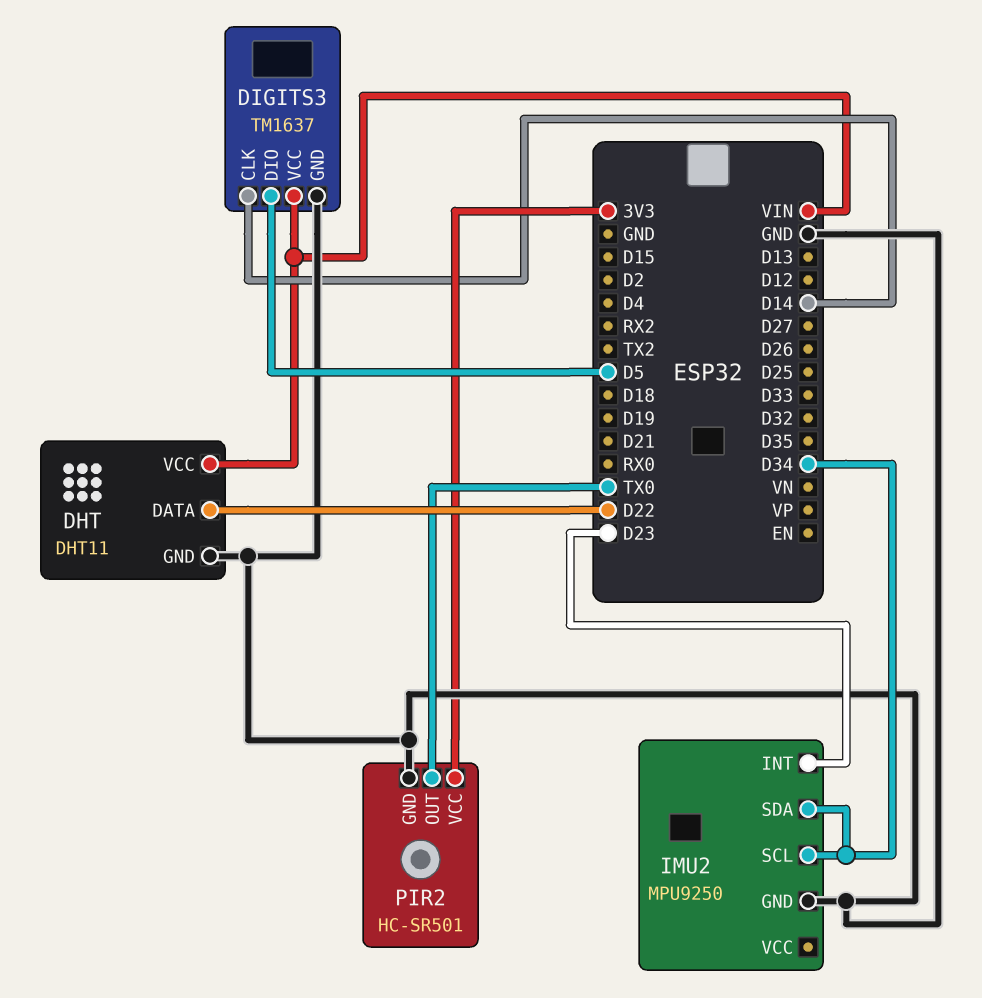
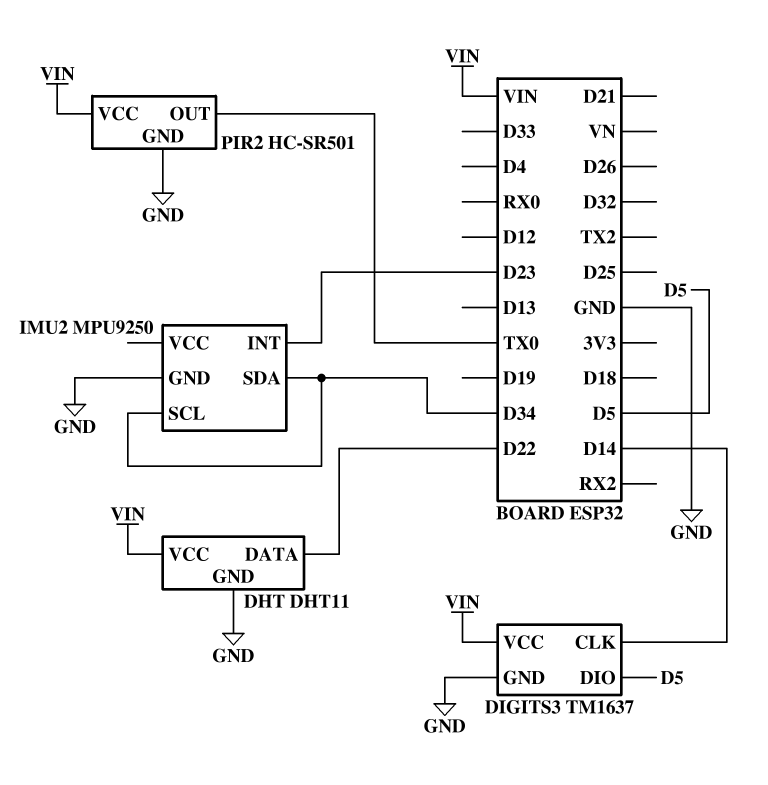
PIR2 pin VCC: 3V3 -> VIN

